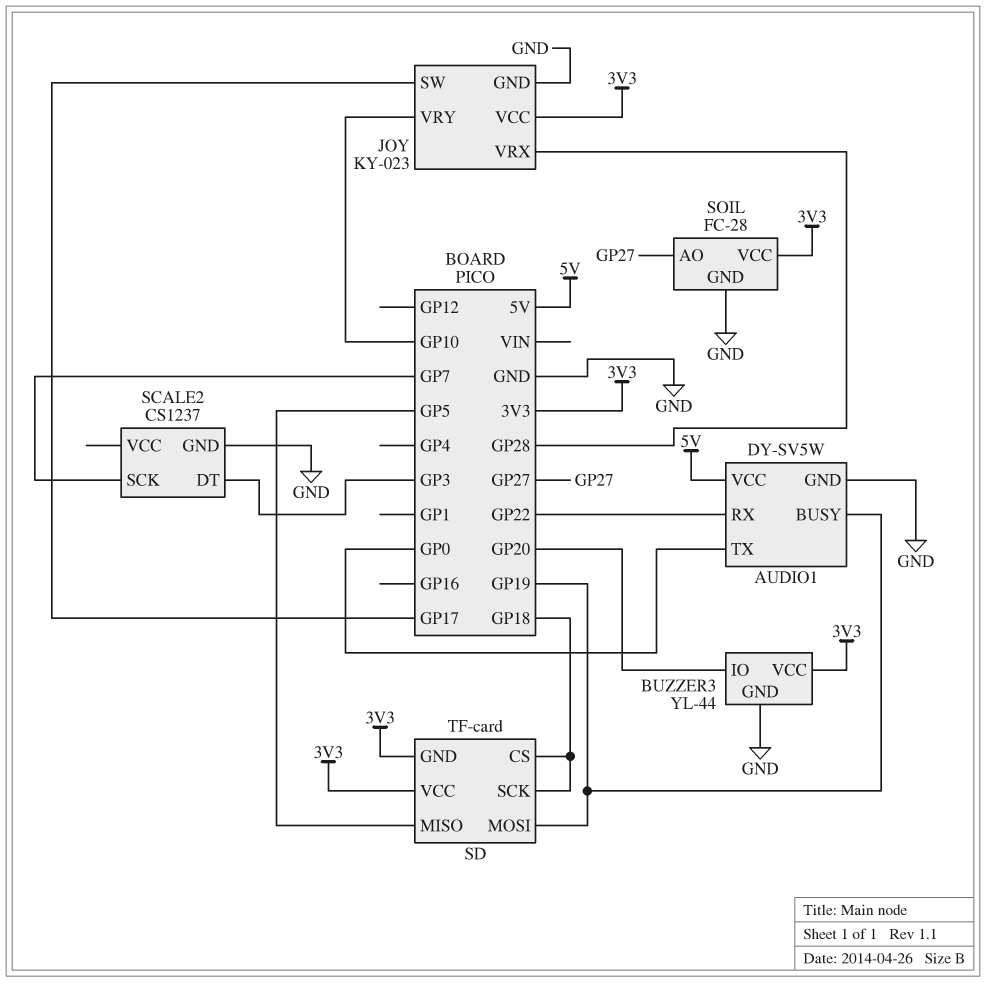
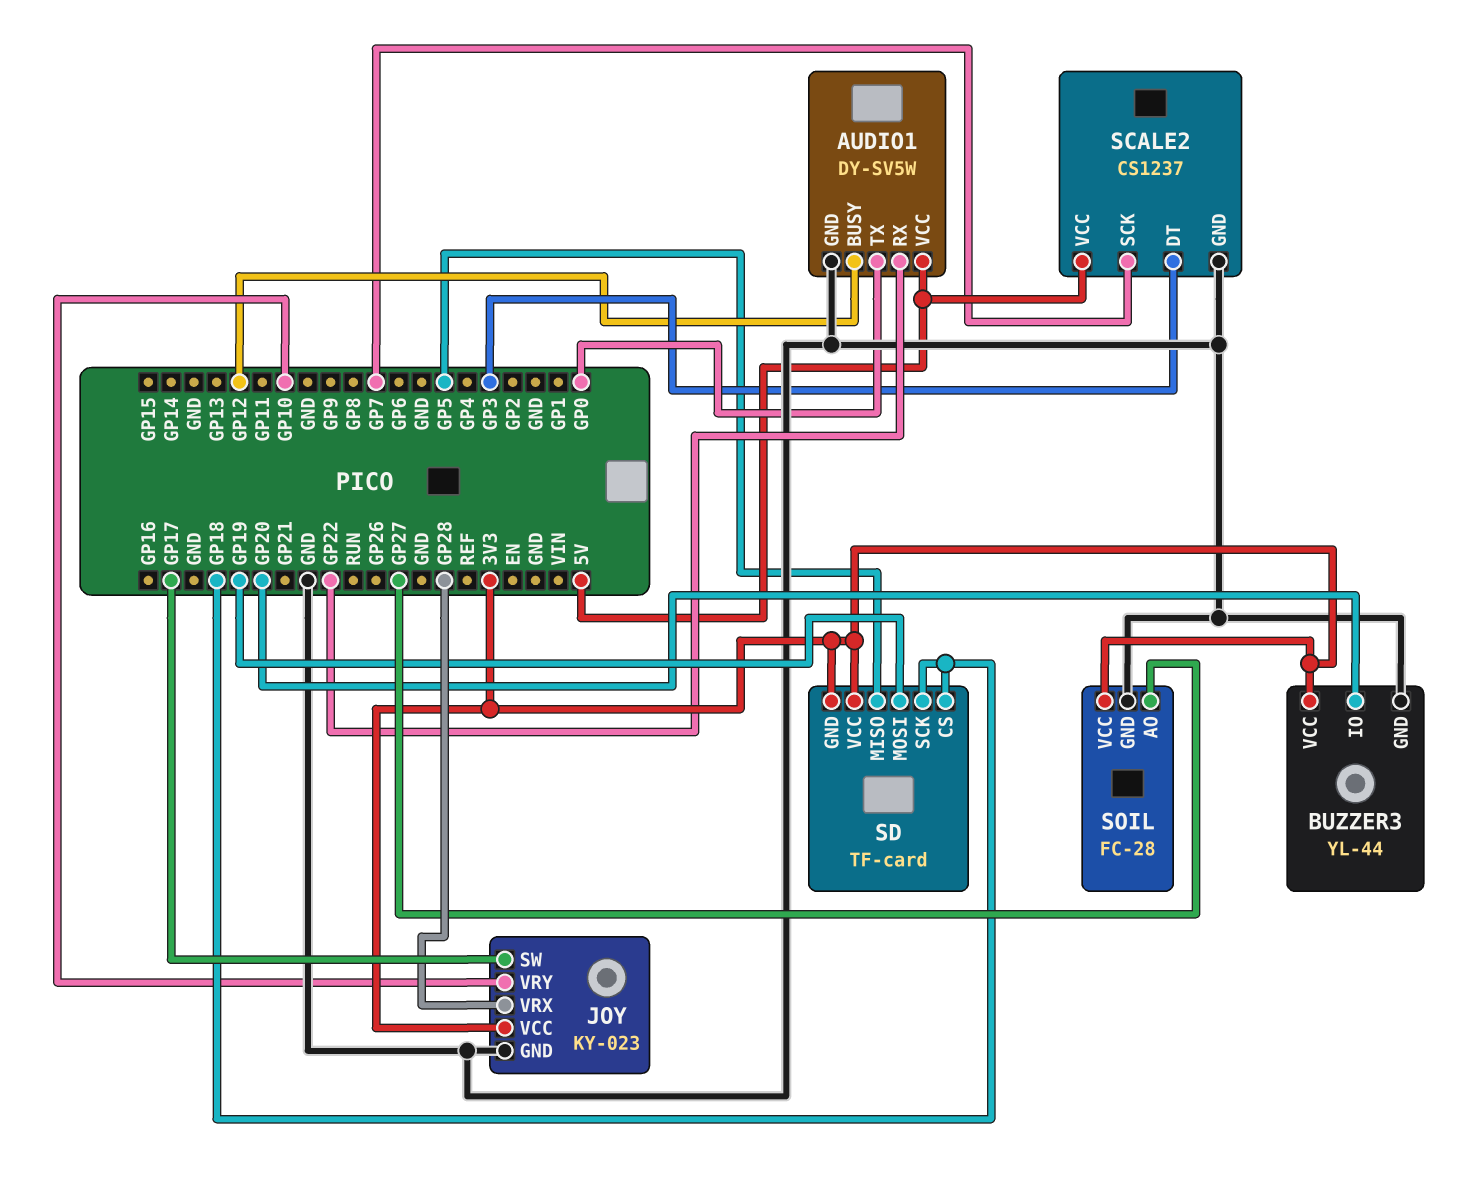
AUDIO1 pin BUSY: GP19 -> GP12
SCALE2 pin VCC: none -> 5V

